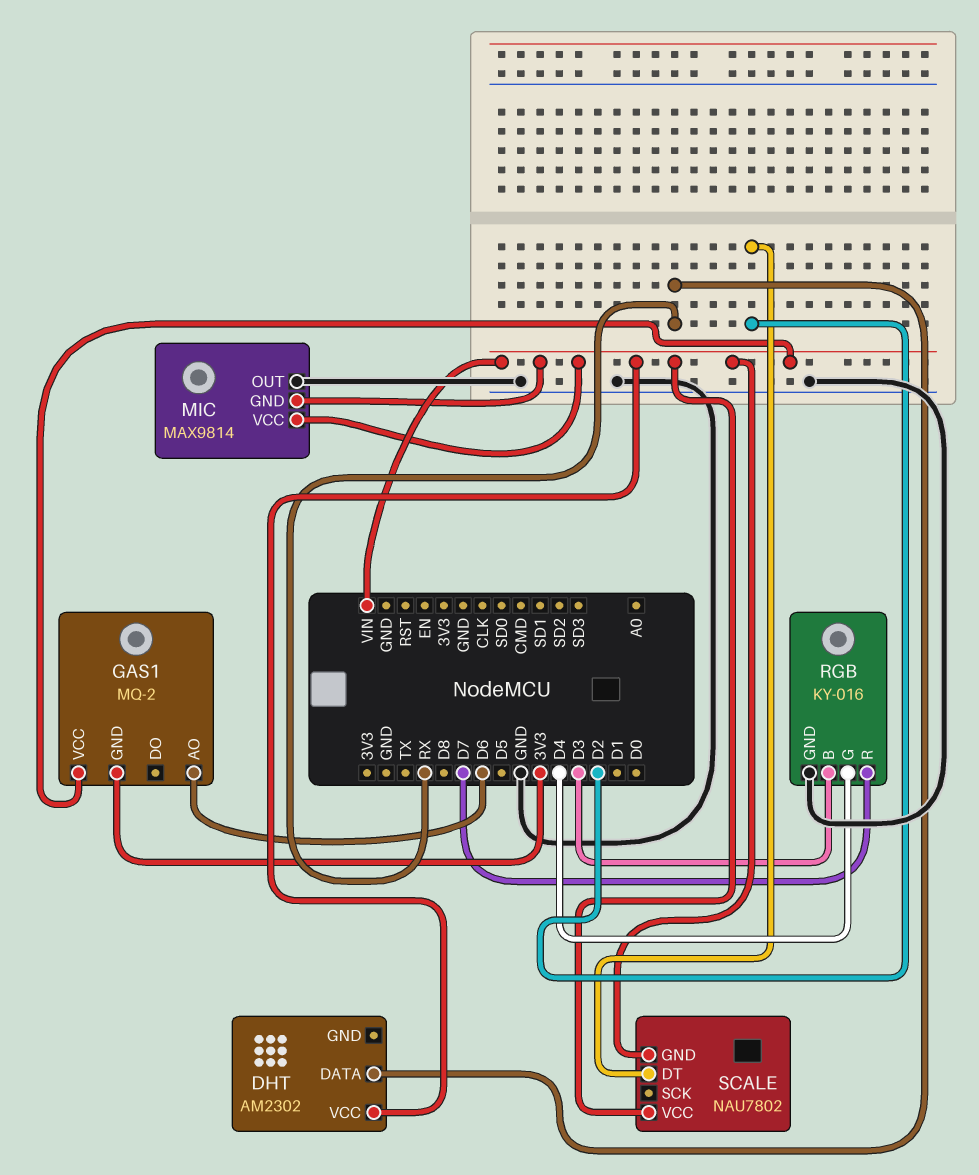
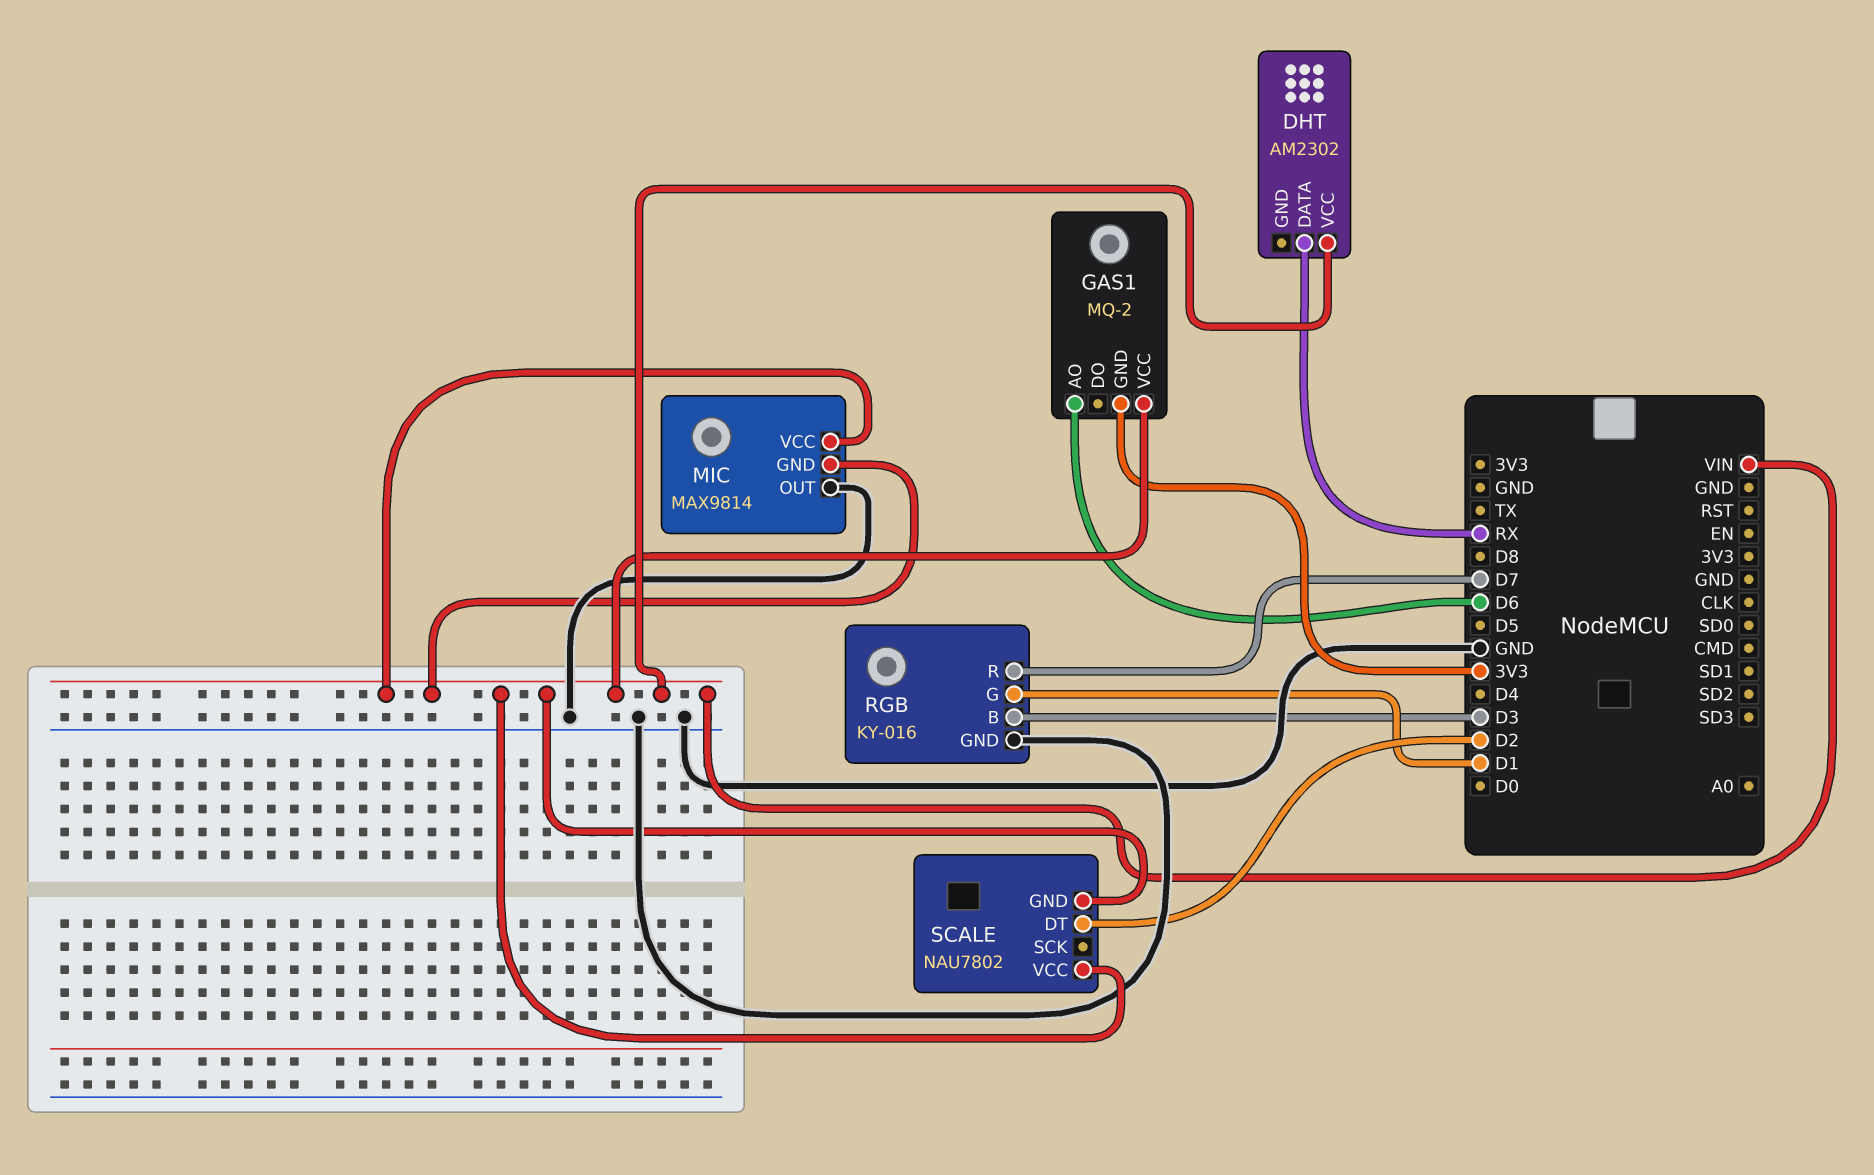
RGB pin G: D4 -> D1

